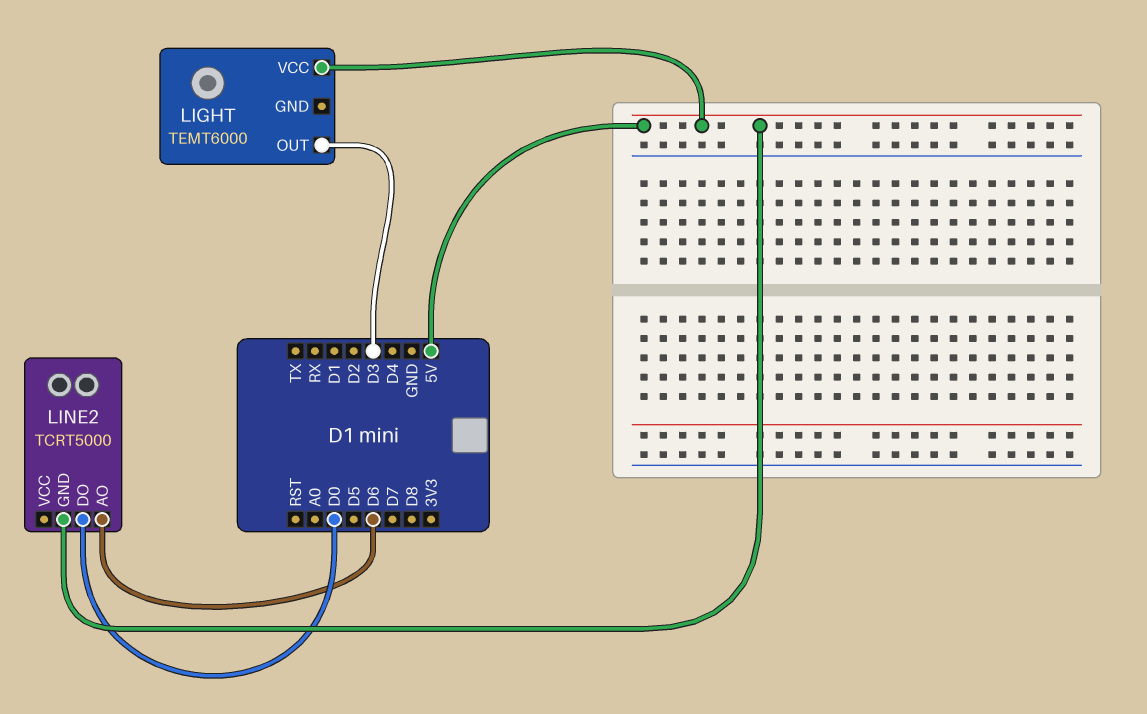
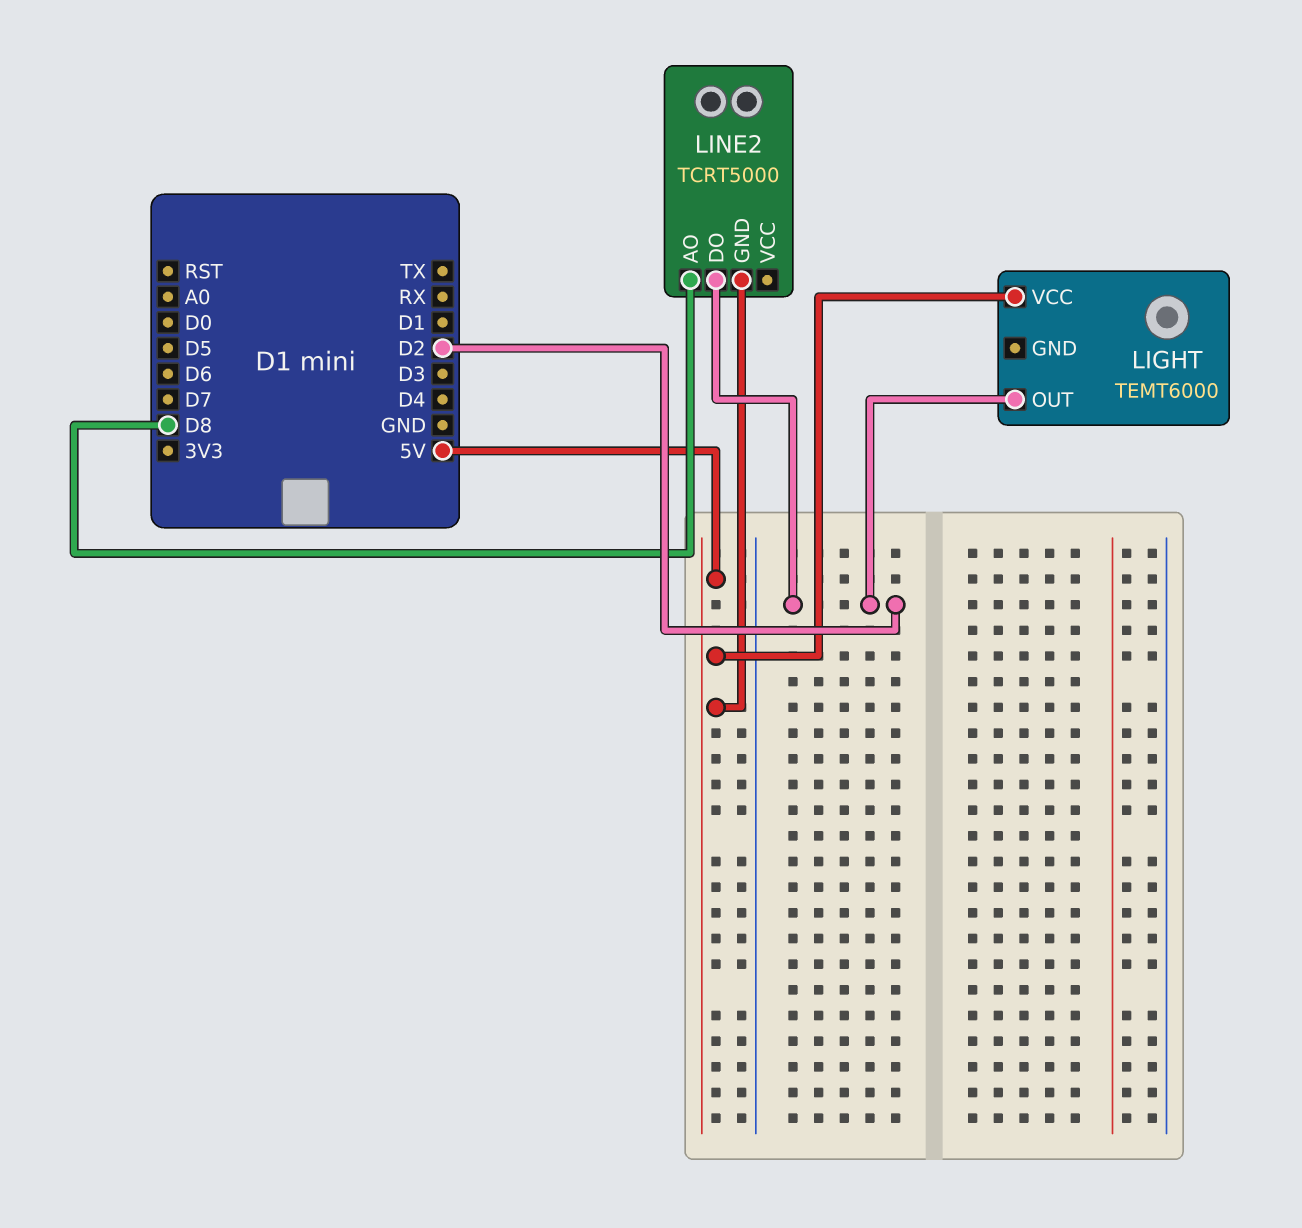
LIGHT pin OUT: D3 -> D2
LINE2 pin AO: D6 -> D8
LINE2 pin DO: D0 -> D2

